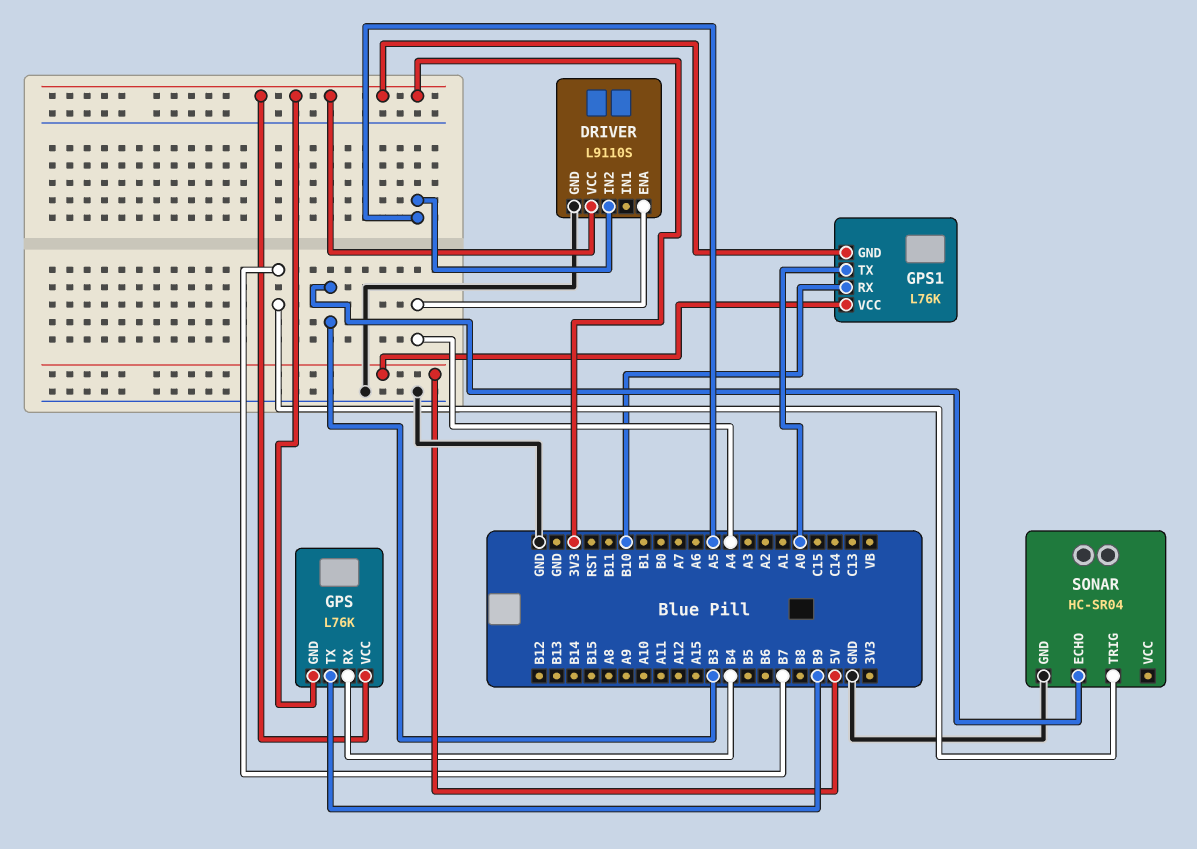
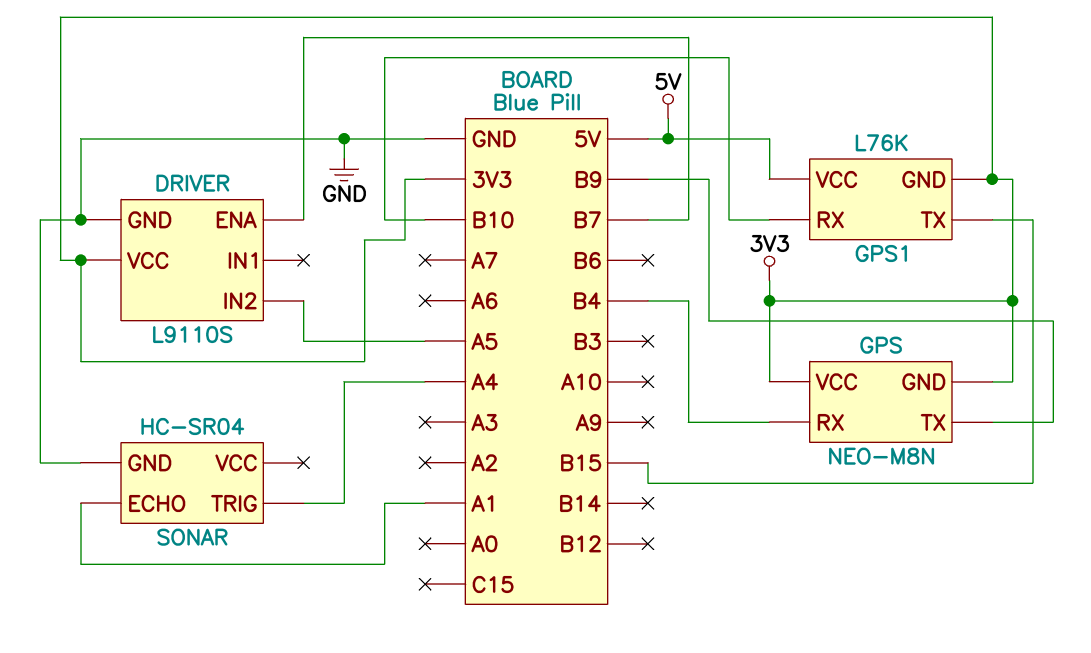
DRIVER pin ENA: A4 -> B7
GPS: L76K -> NEO-M8N
GPS1 pin TX: A0 -> B15
SONAR pin ECHO: B3 -> A1
SONAR pin TRIG: B7 -> A4

